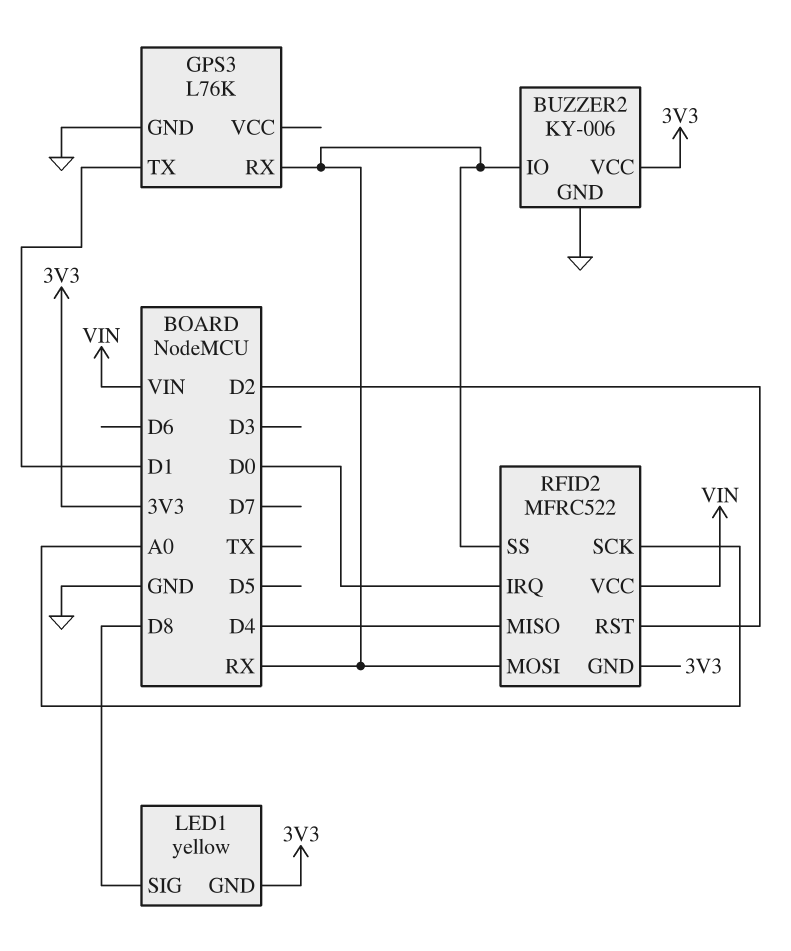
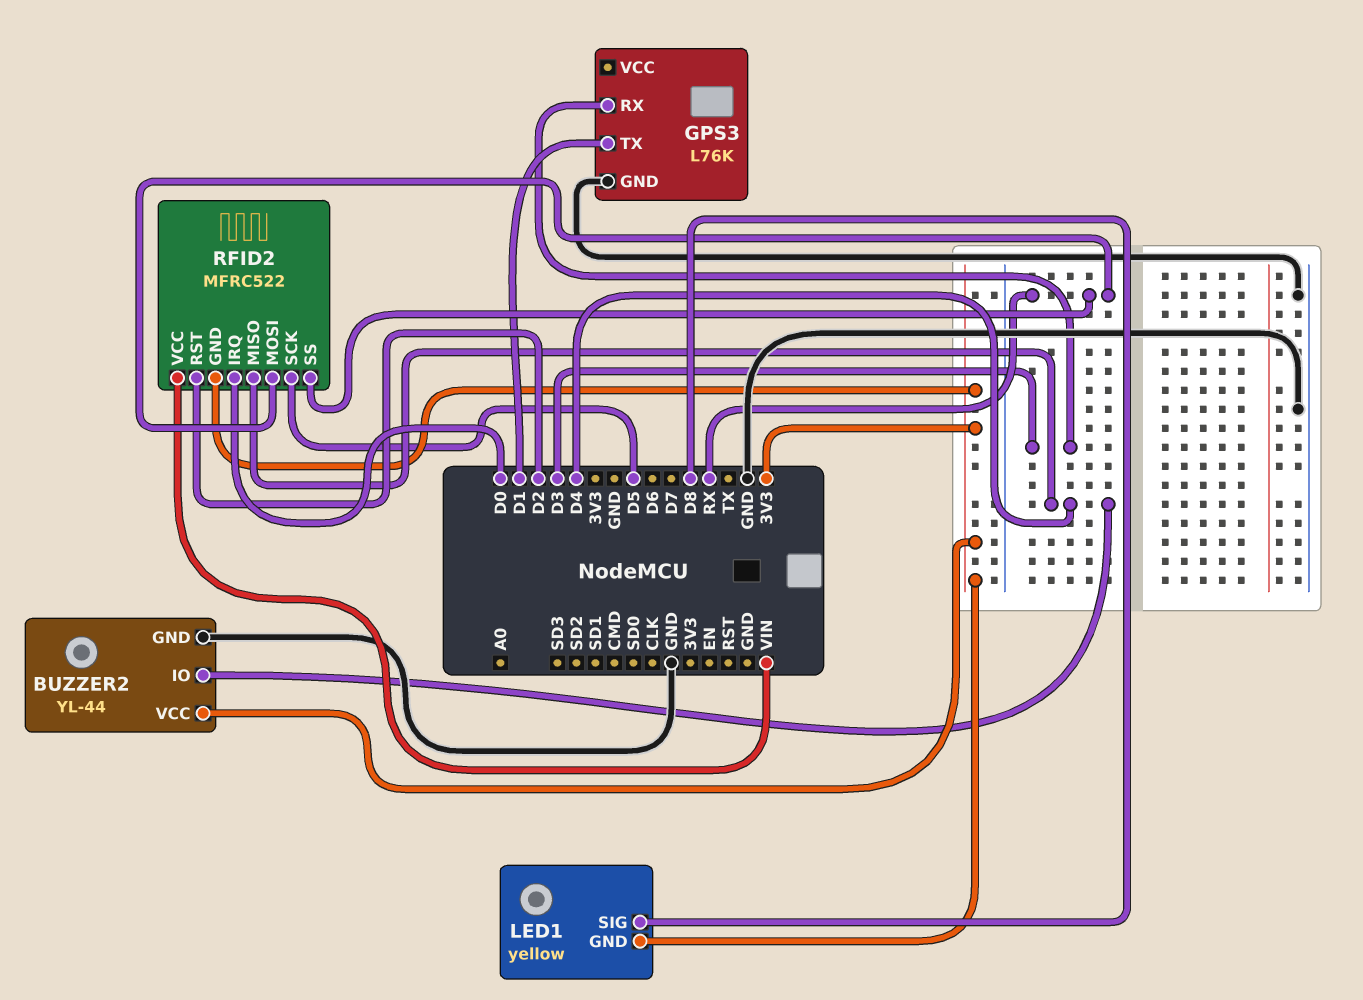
BUZZER2: KY-006 -> YL-44
BUZZER2 pin IO: RX -> D4
GPS3 pin RX: RX -> D3
RFID2 pin SCK: A0 -> D5

